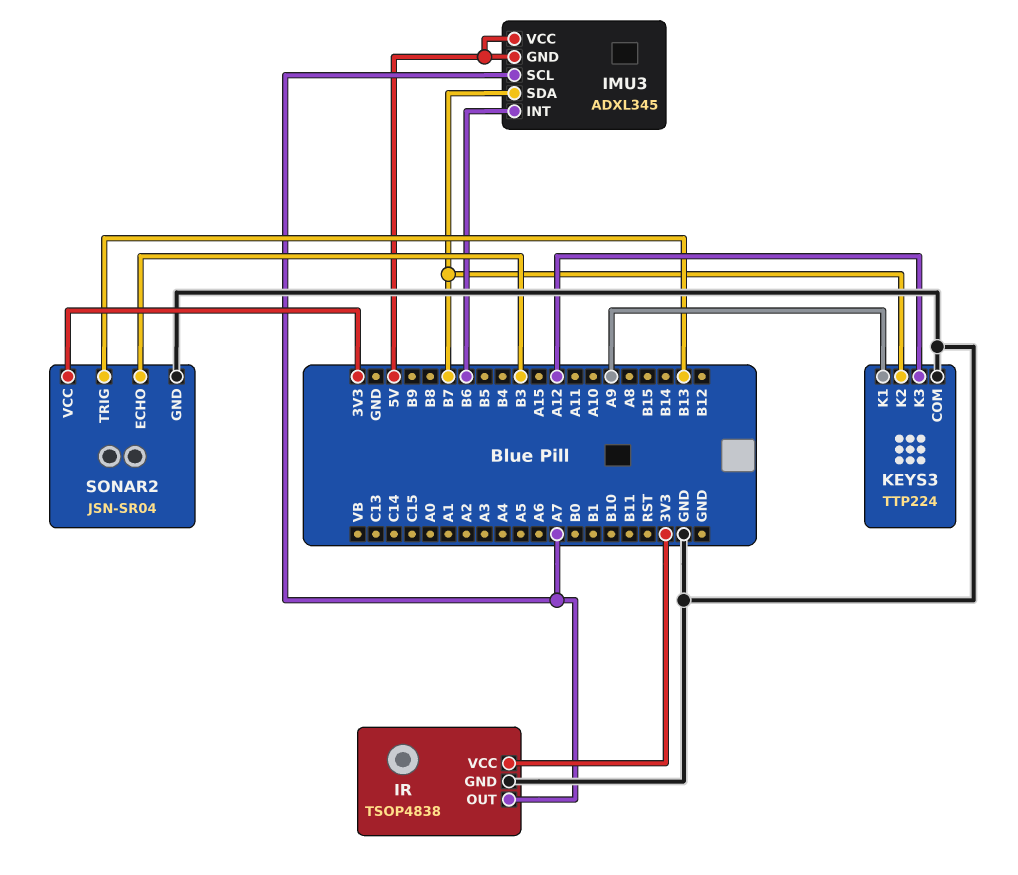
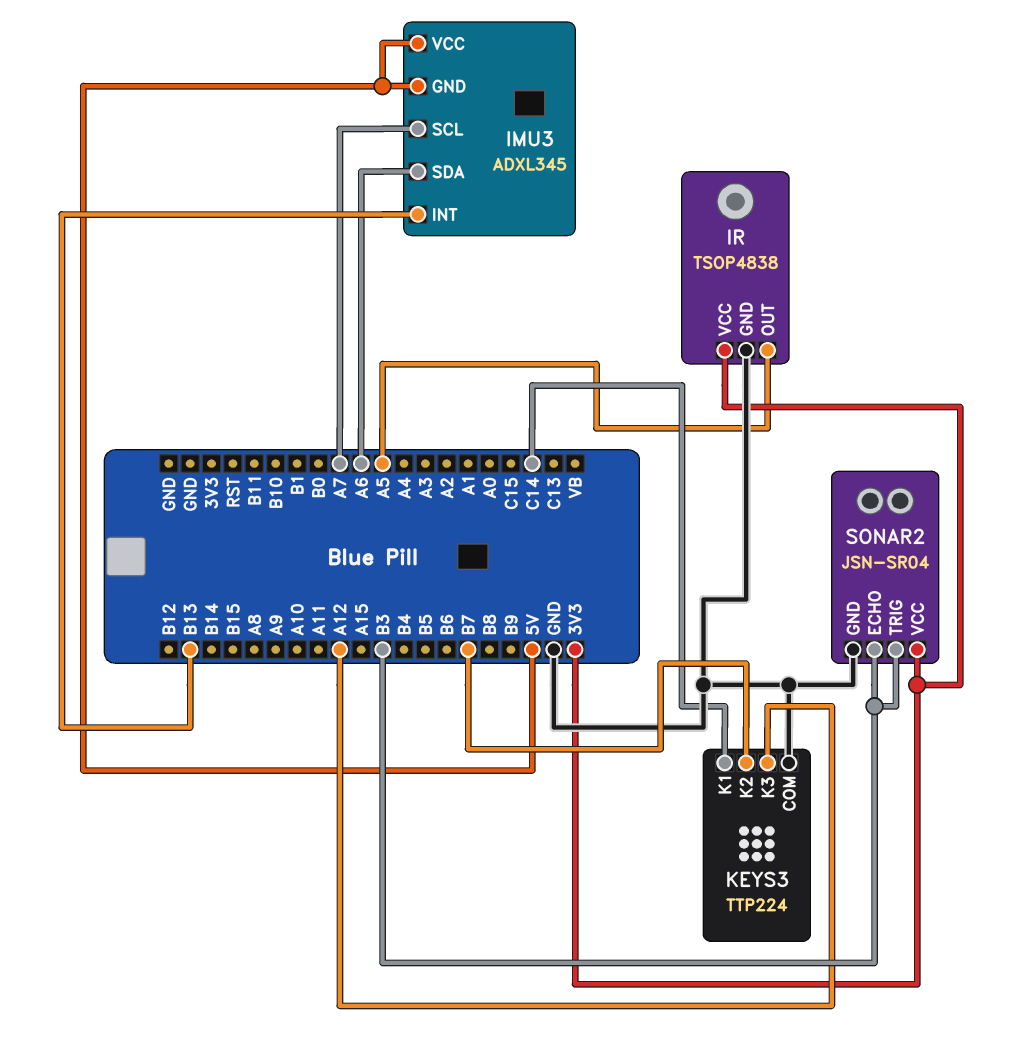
IMU3 pin INT: B6 -> B13
IMU3 pin SDA: B7 -> A6
IR pin OUT: A7 -> A5
KEYS3 pin K1: A9 -> C14
SONAR2 pin TRIG: B13 -> B3

